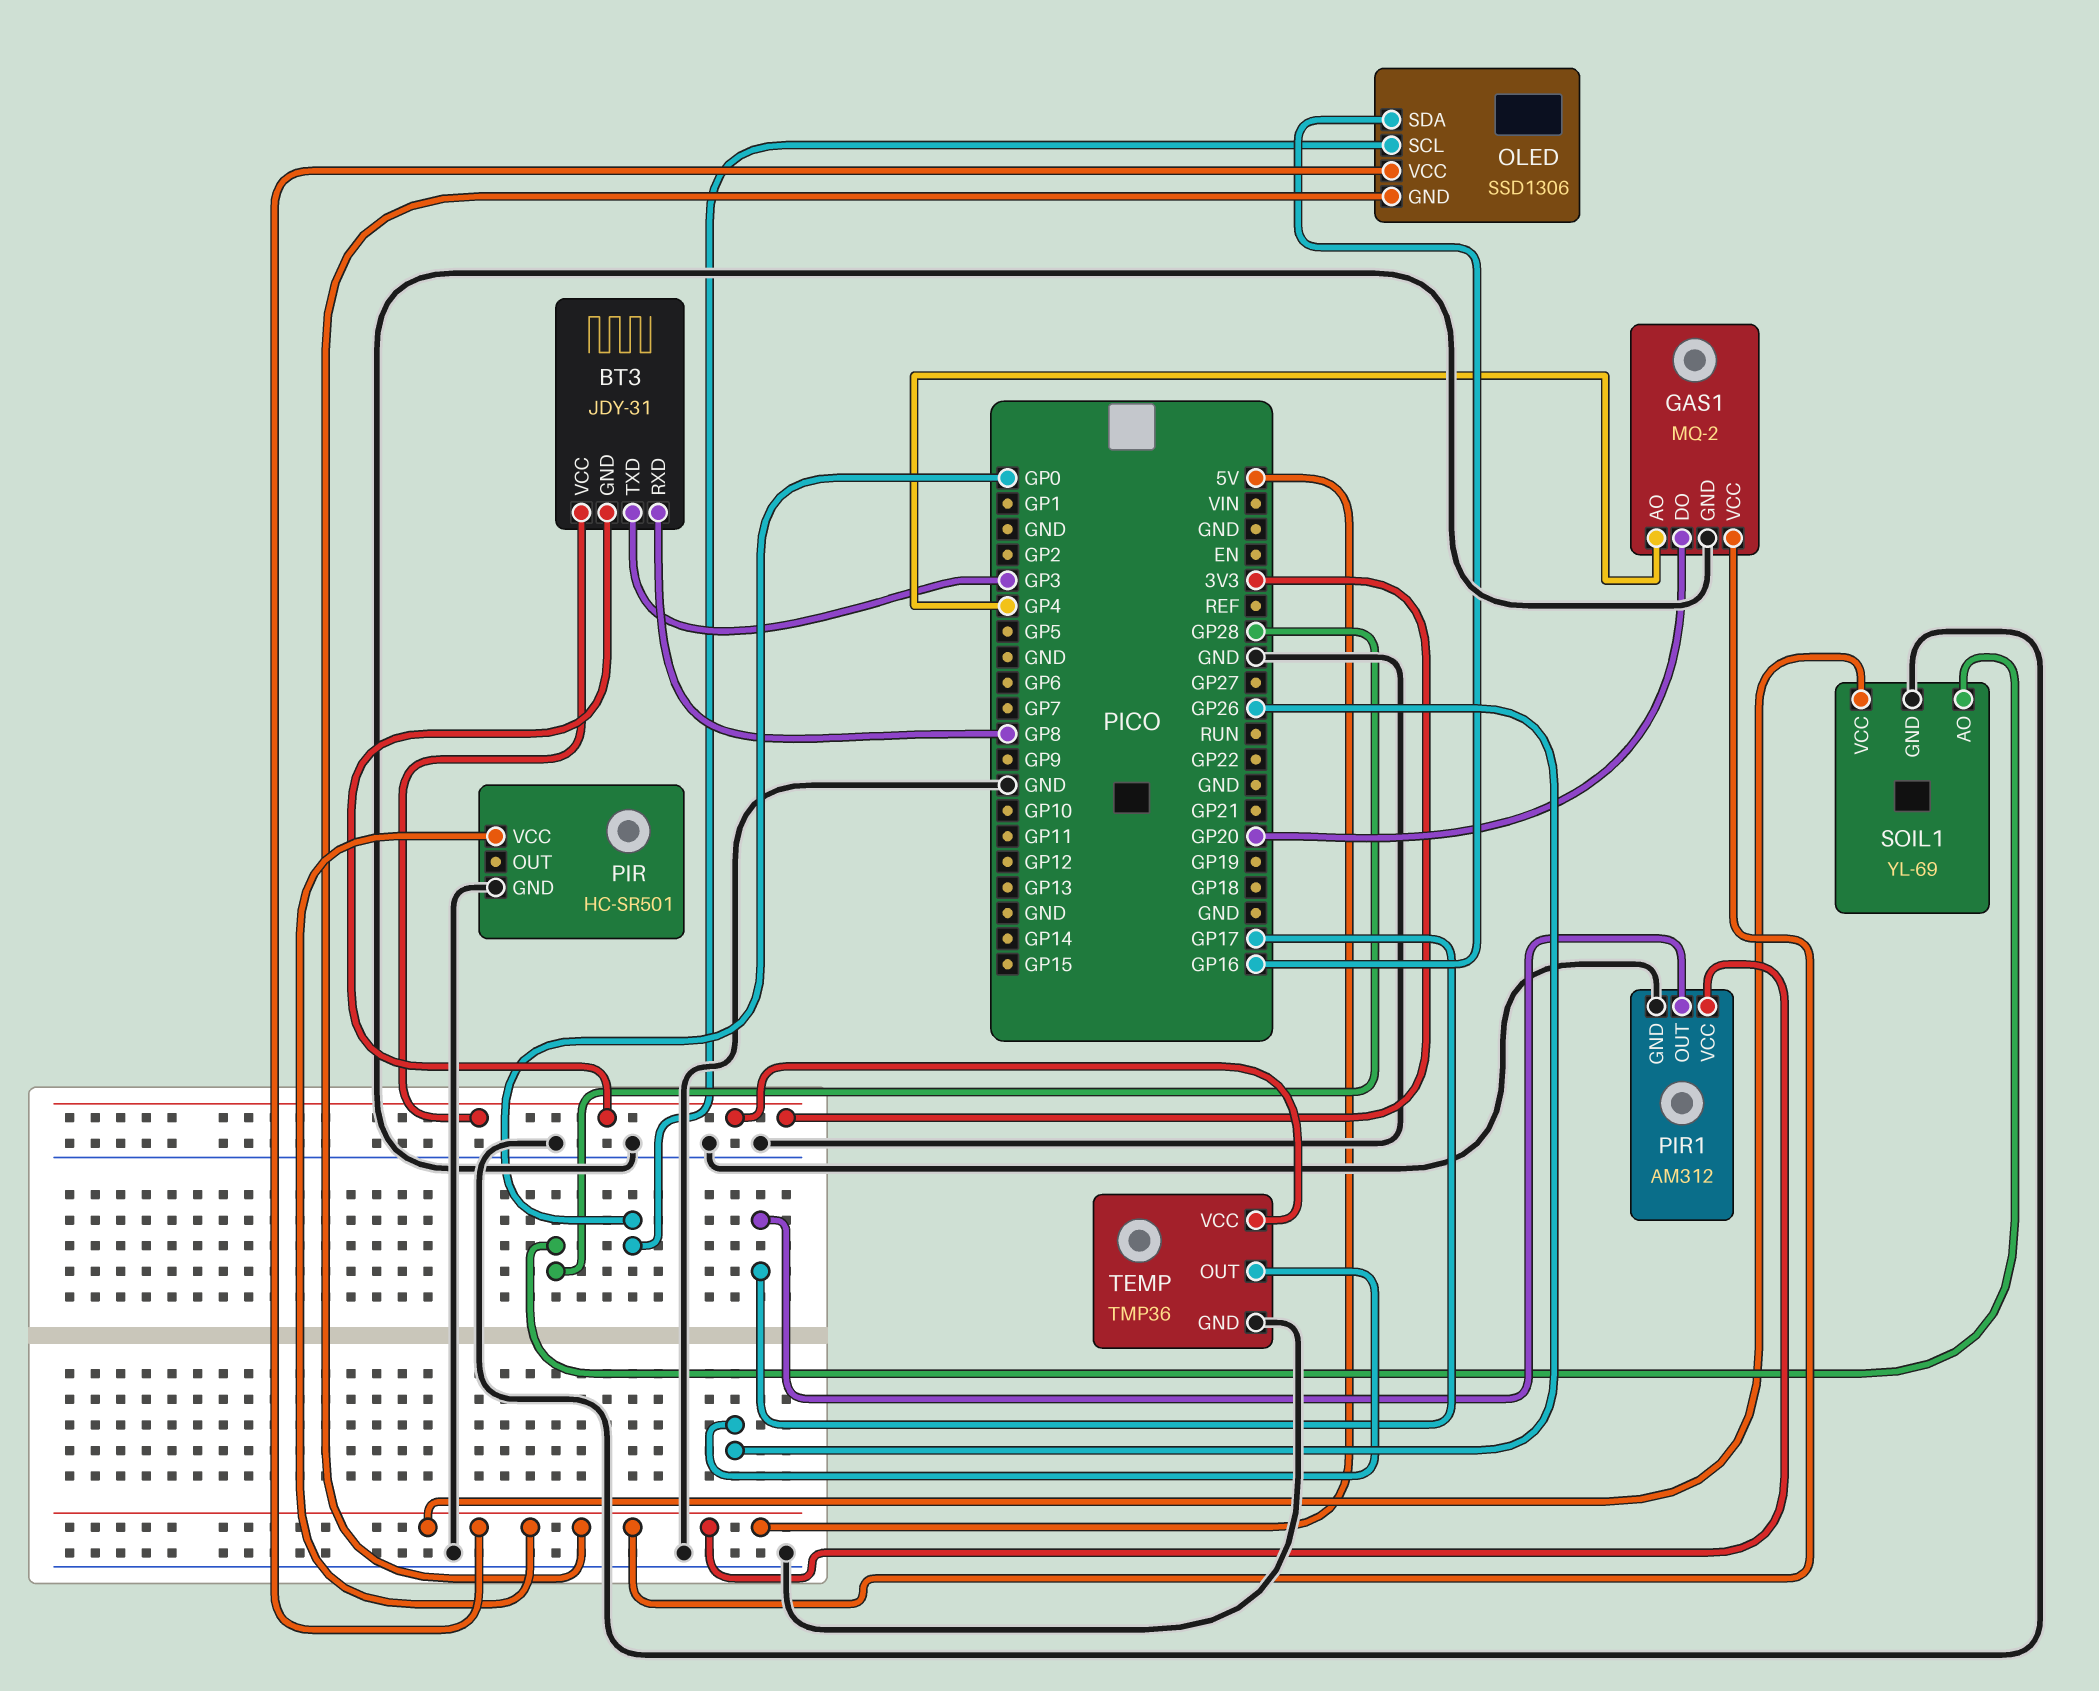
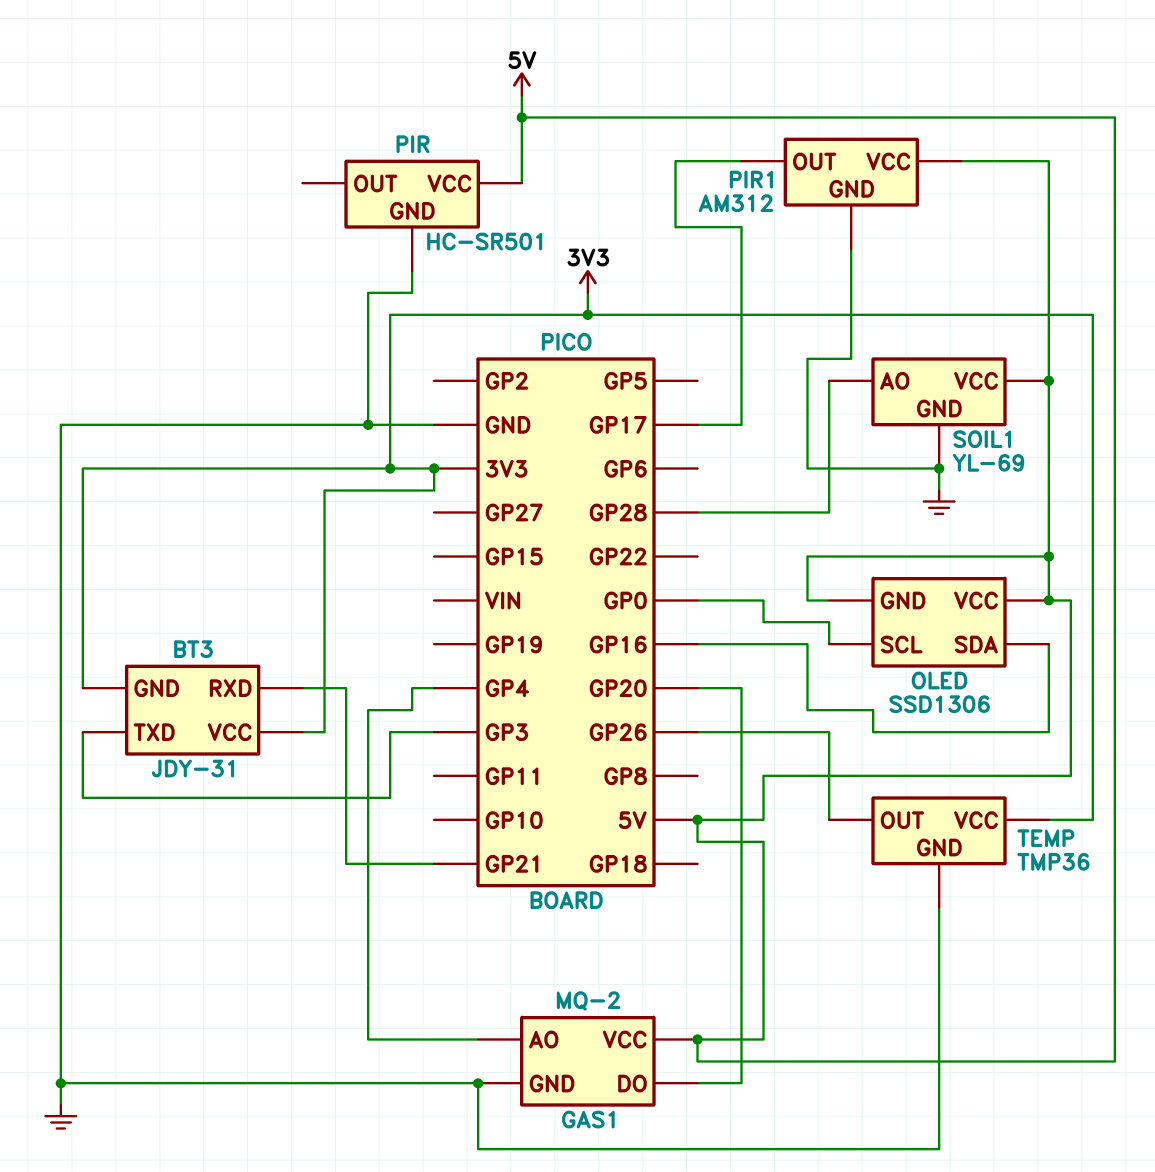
BT3 pin RXD: GP8 -> GP21

